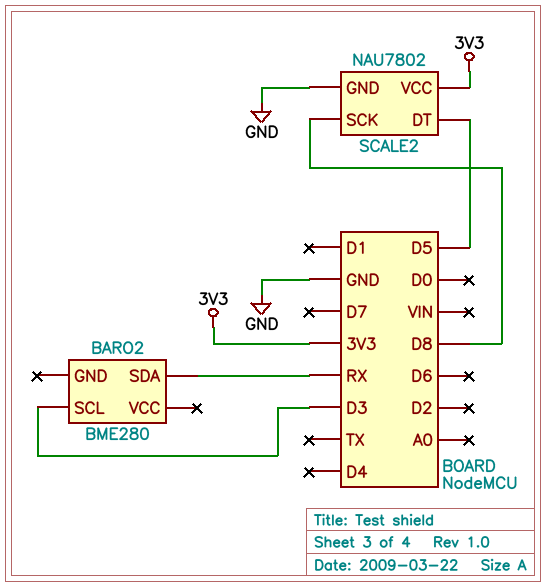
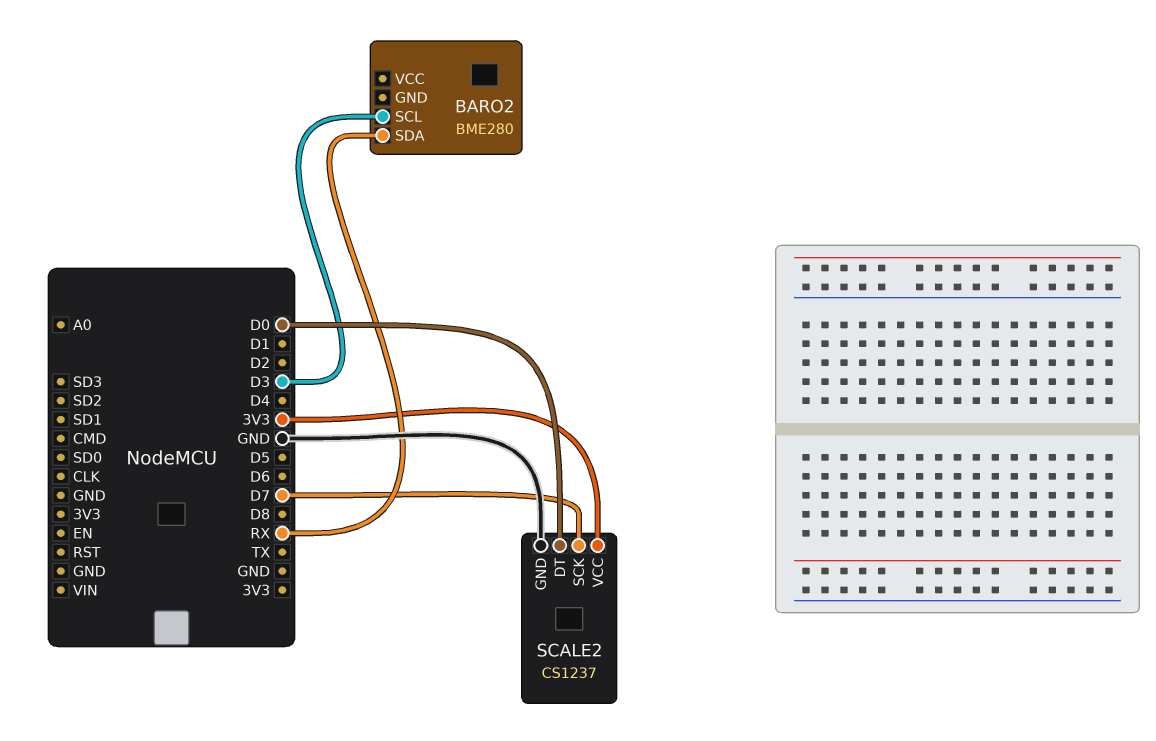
SCALE2: NAU7802 -> CS1237
SCALE2 pin DT: D5 -> D0
SCALE2 pin SCK: D8 -> D7

